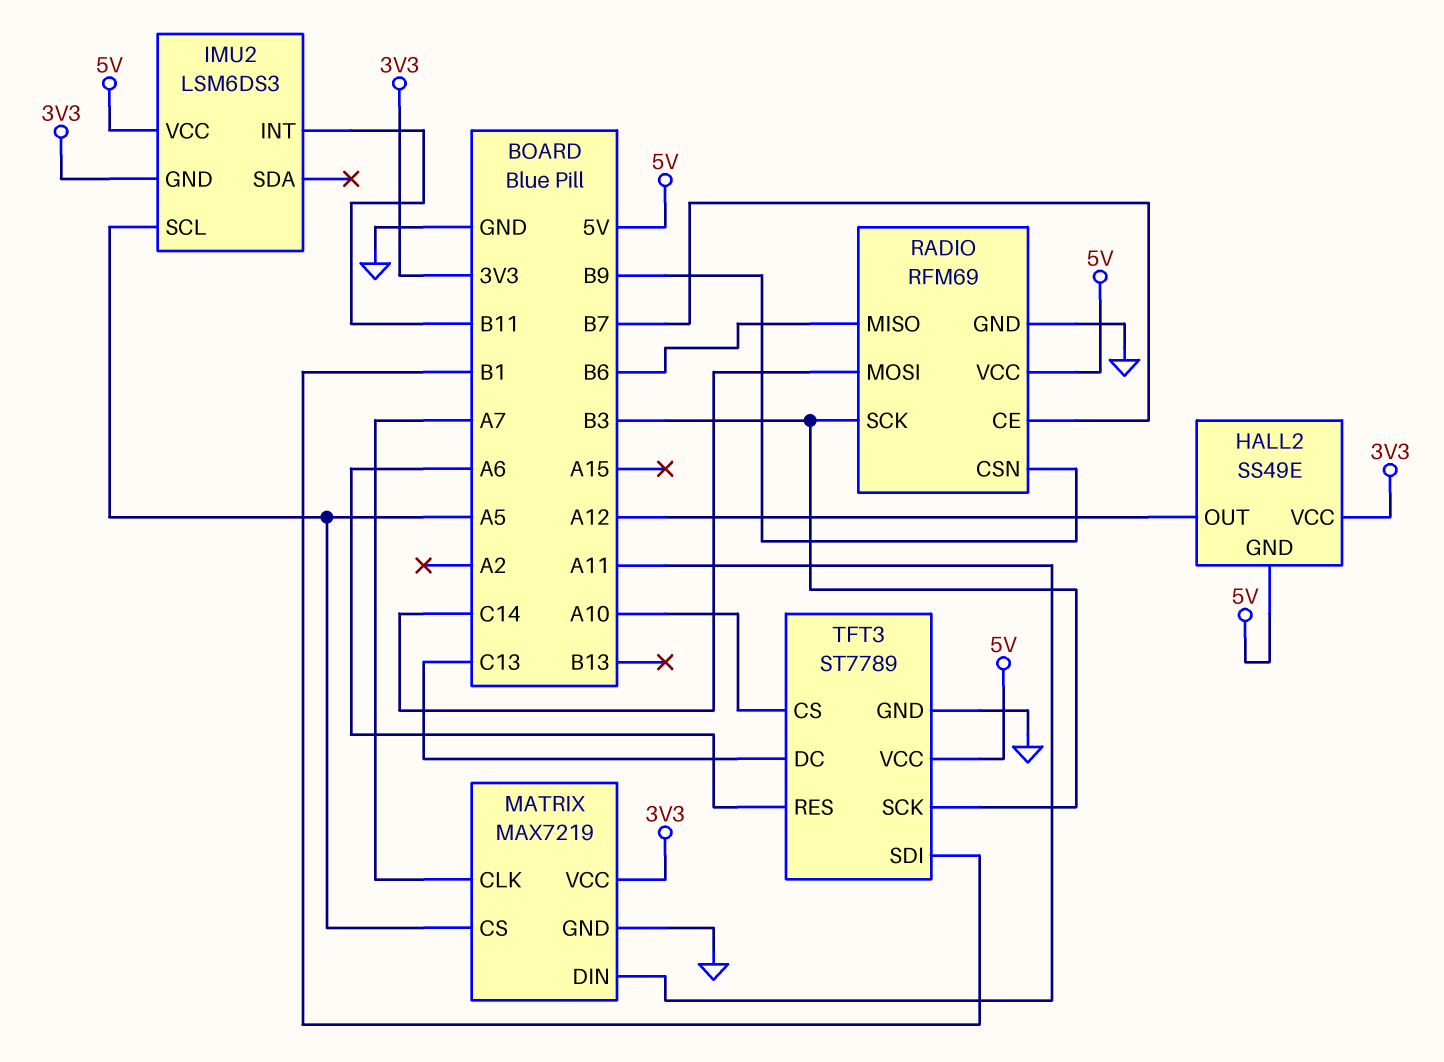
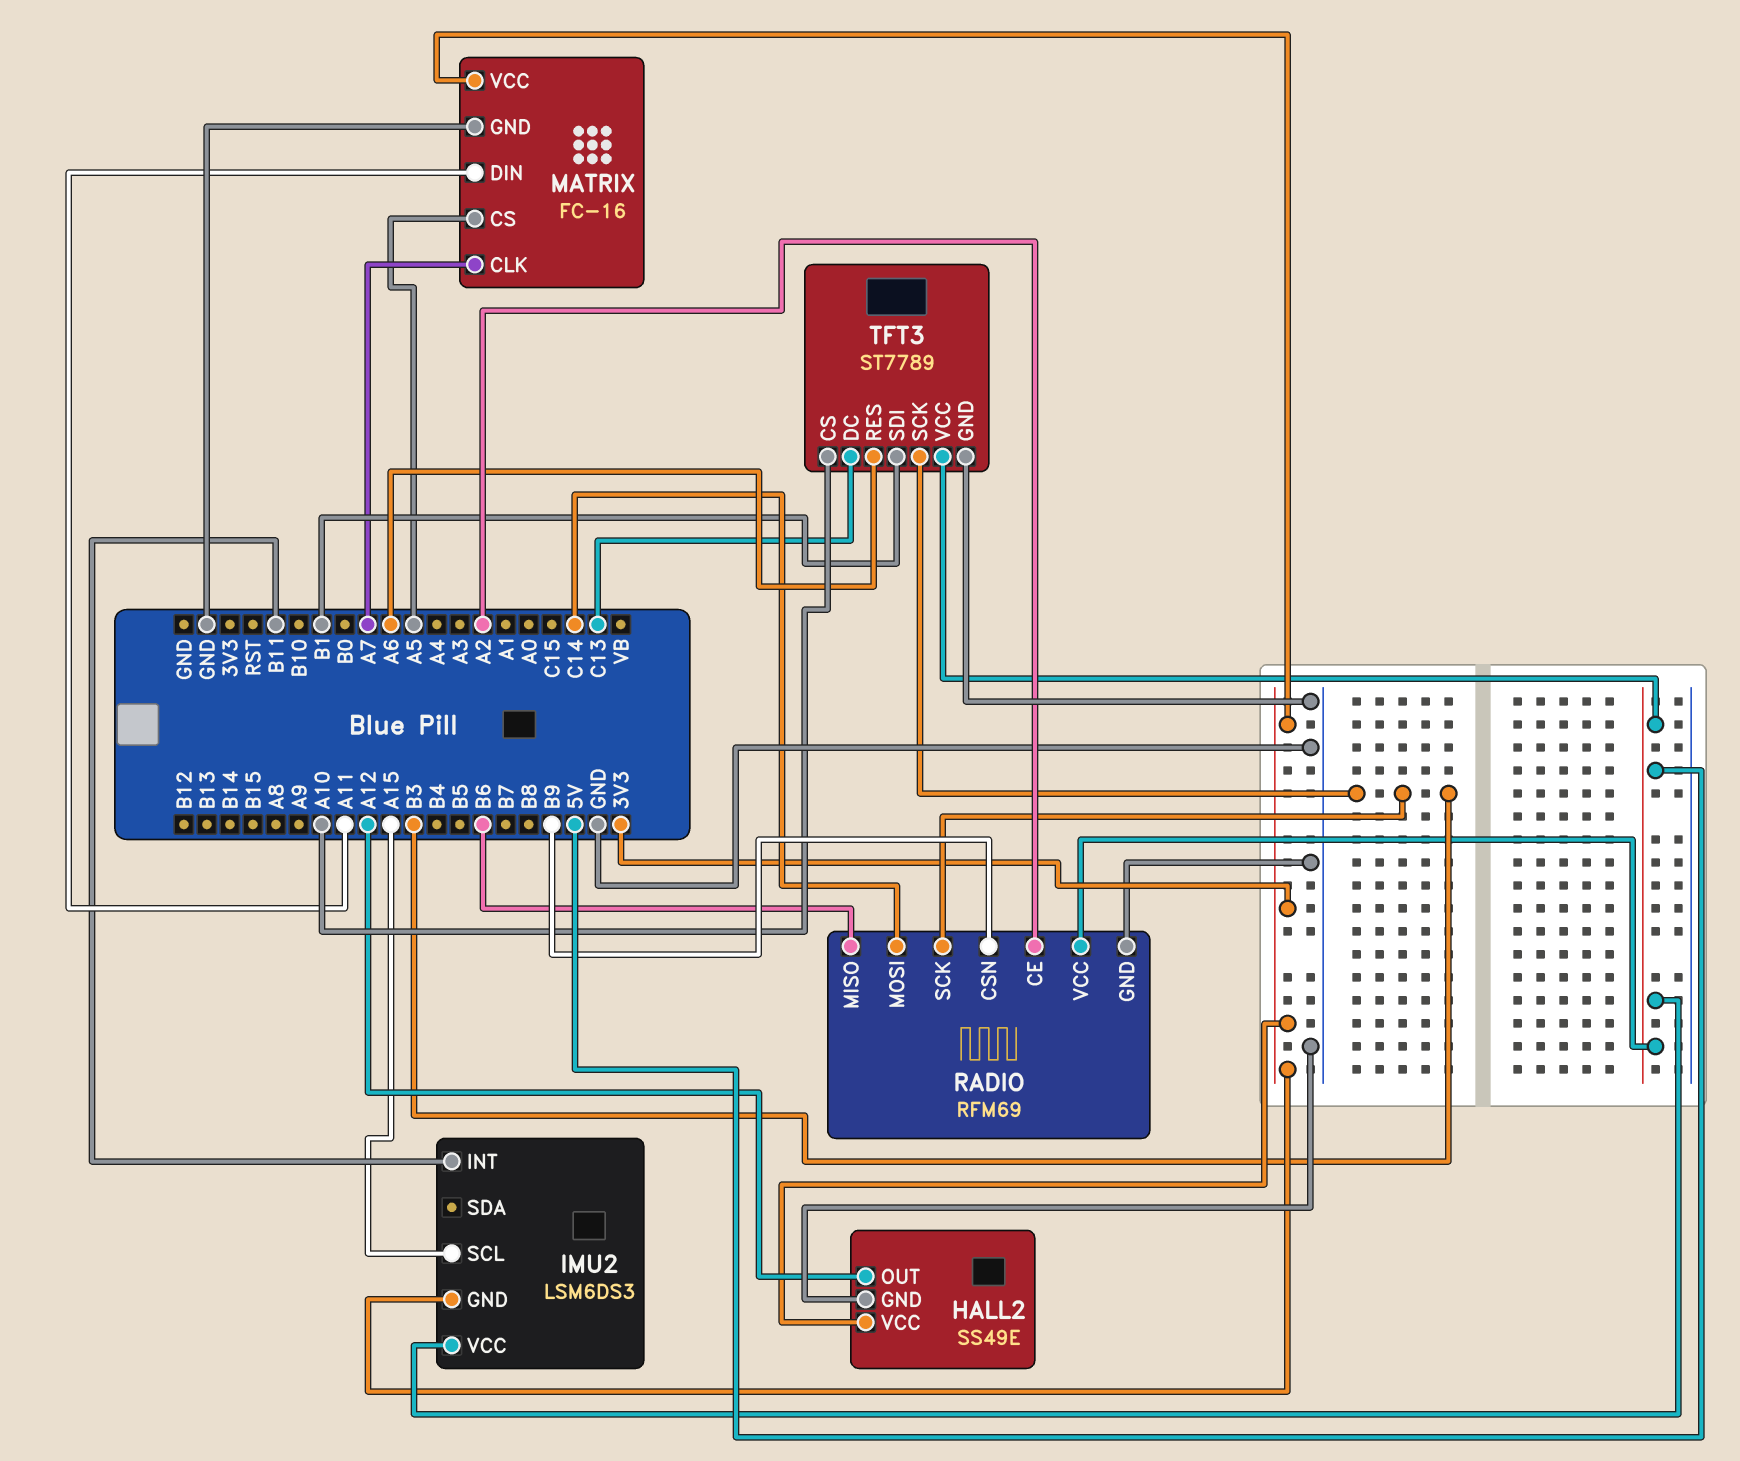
HALL2 pin GND: 5V -> GND
IMU2 pin SCL: A5 -> A15
MATRIX: MAX7219 -> FC-16
RADIO pin CE: B7 -> A2

